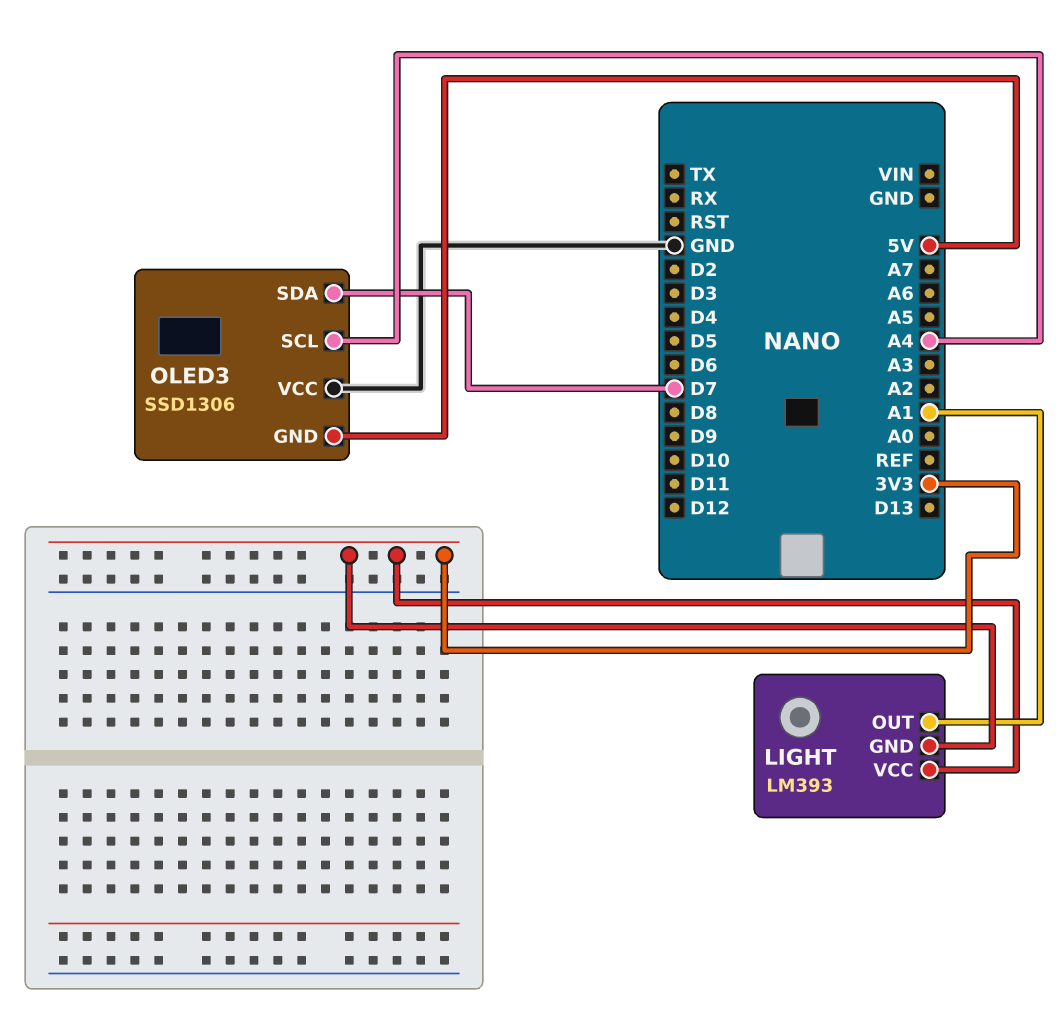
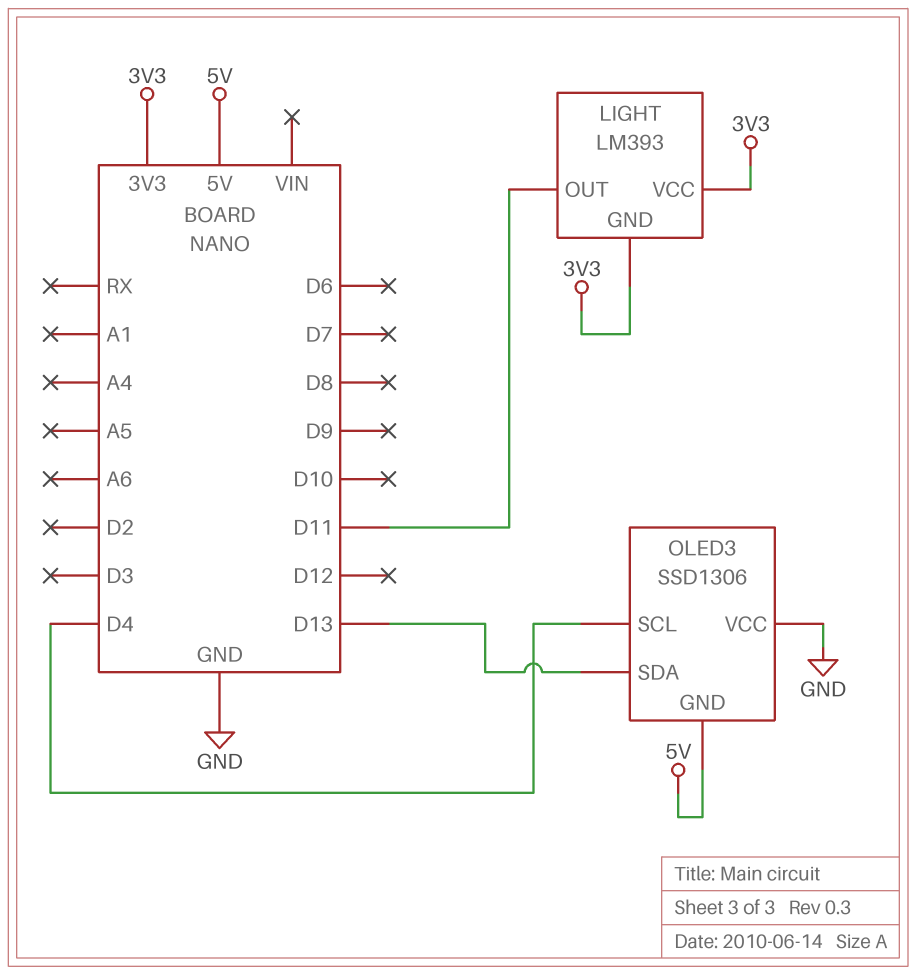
LIGHT pin OUT: A1 -> D11
OLED3 pin SCL: A4 -> D4
OLED3 pin SDA: D7 -> D13

